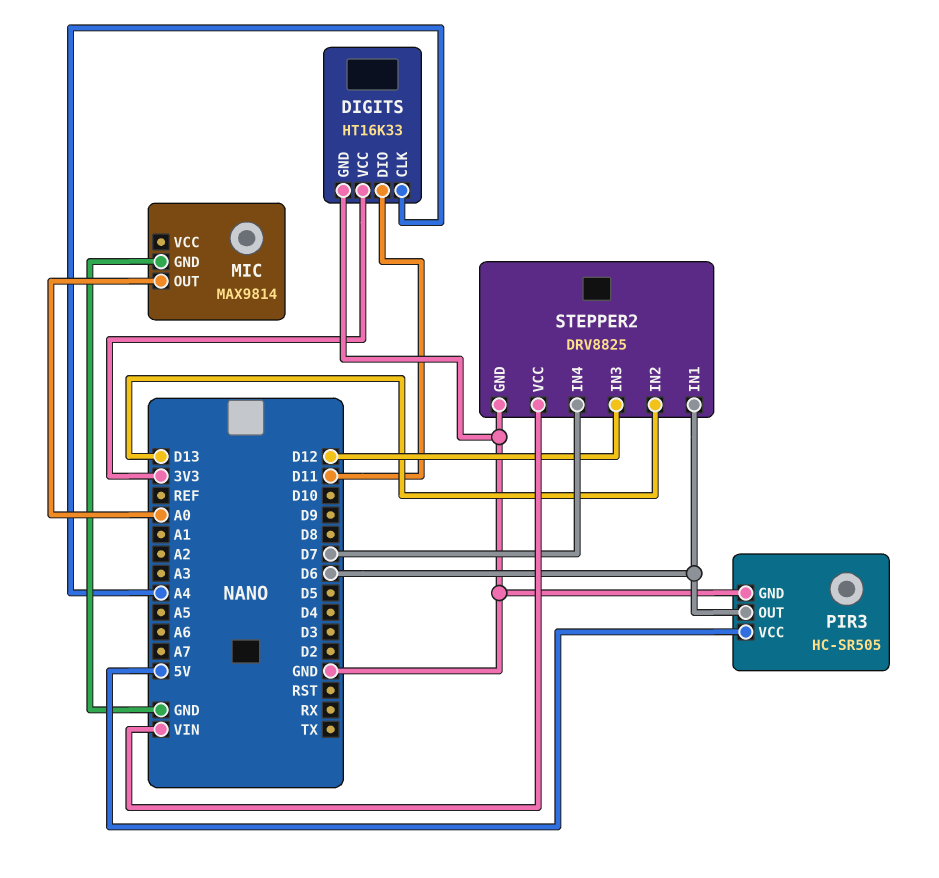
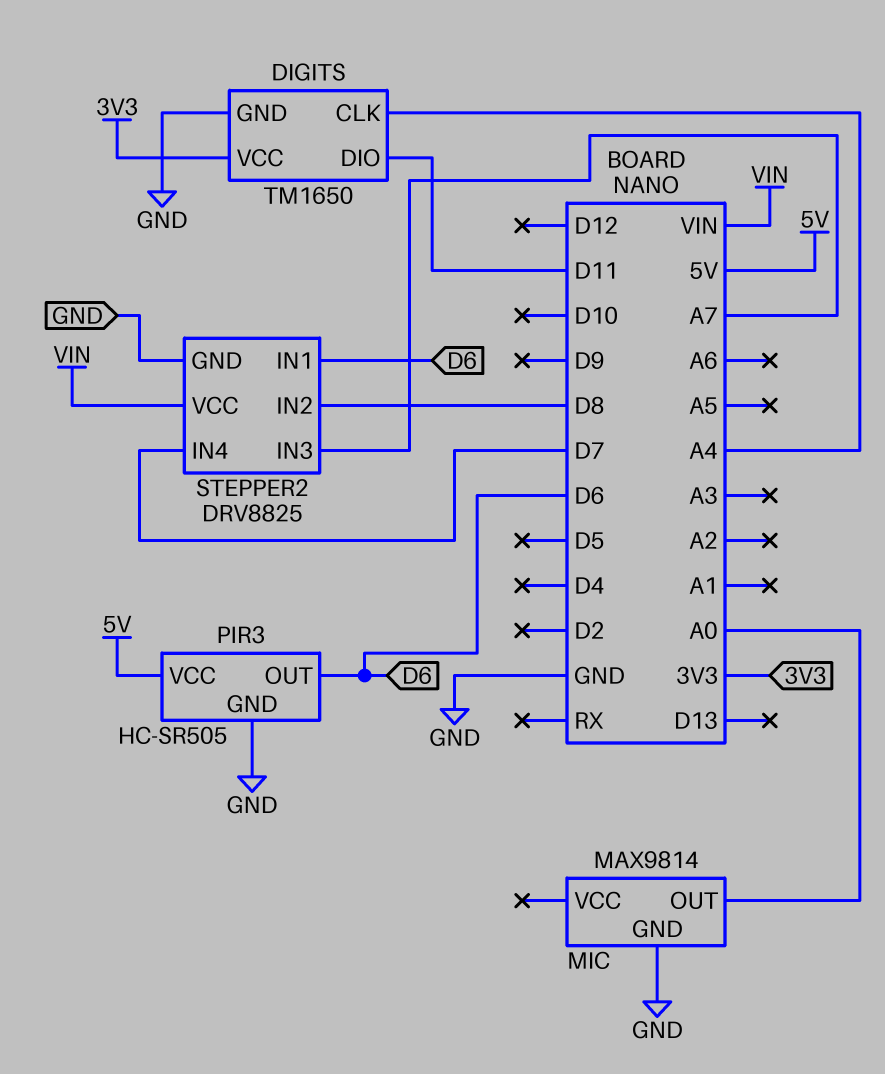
DIGITS: HT16K33 -> TM1650
STEPPER2 pin IN2: D13 -> D8
STEPPER2 pin IN3: D12 -> A7

